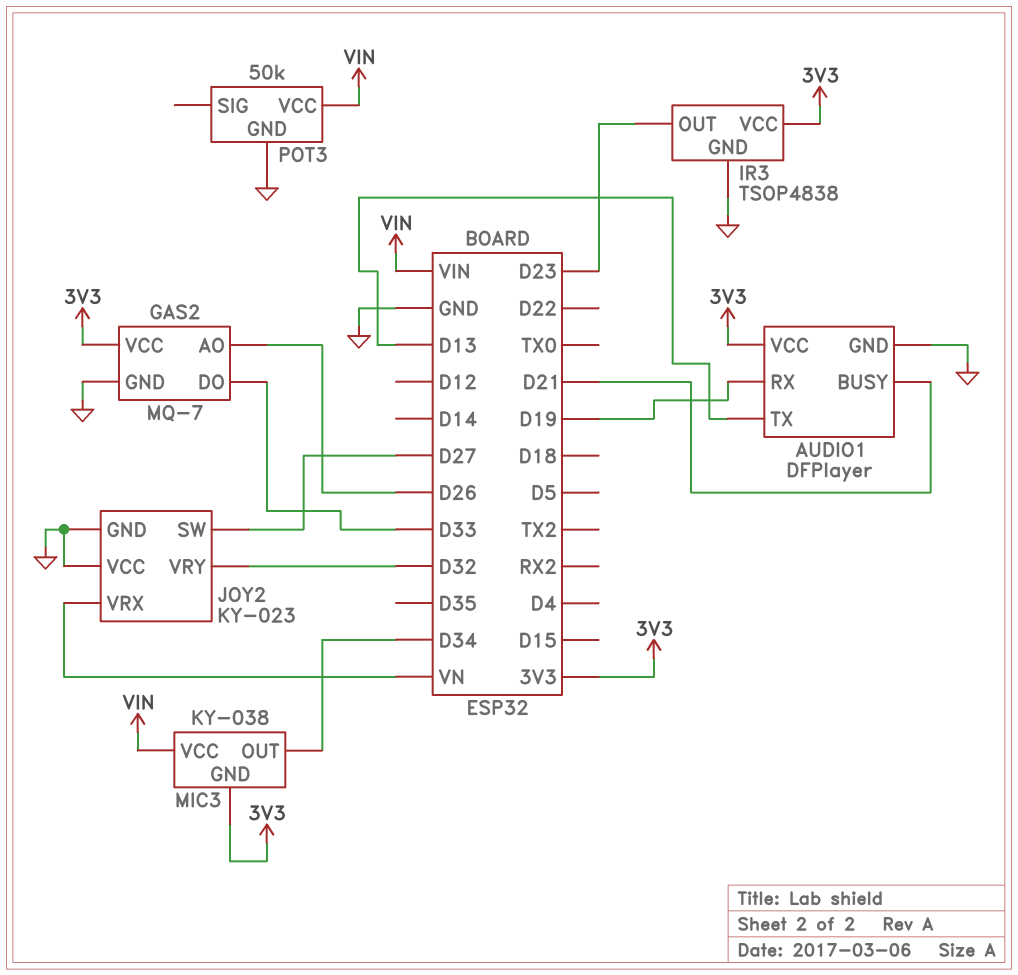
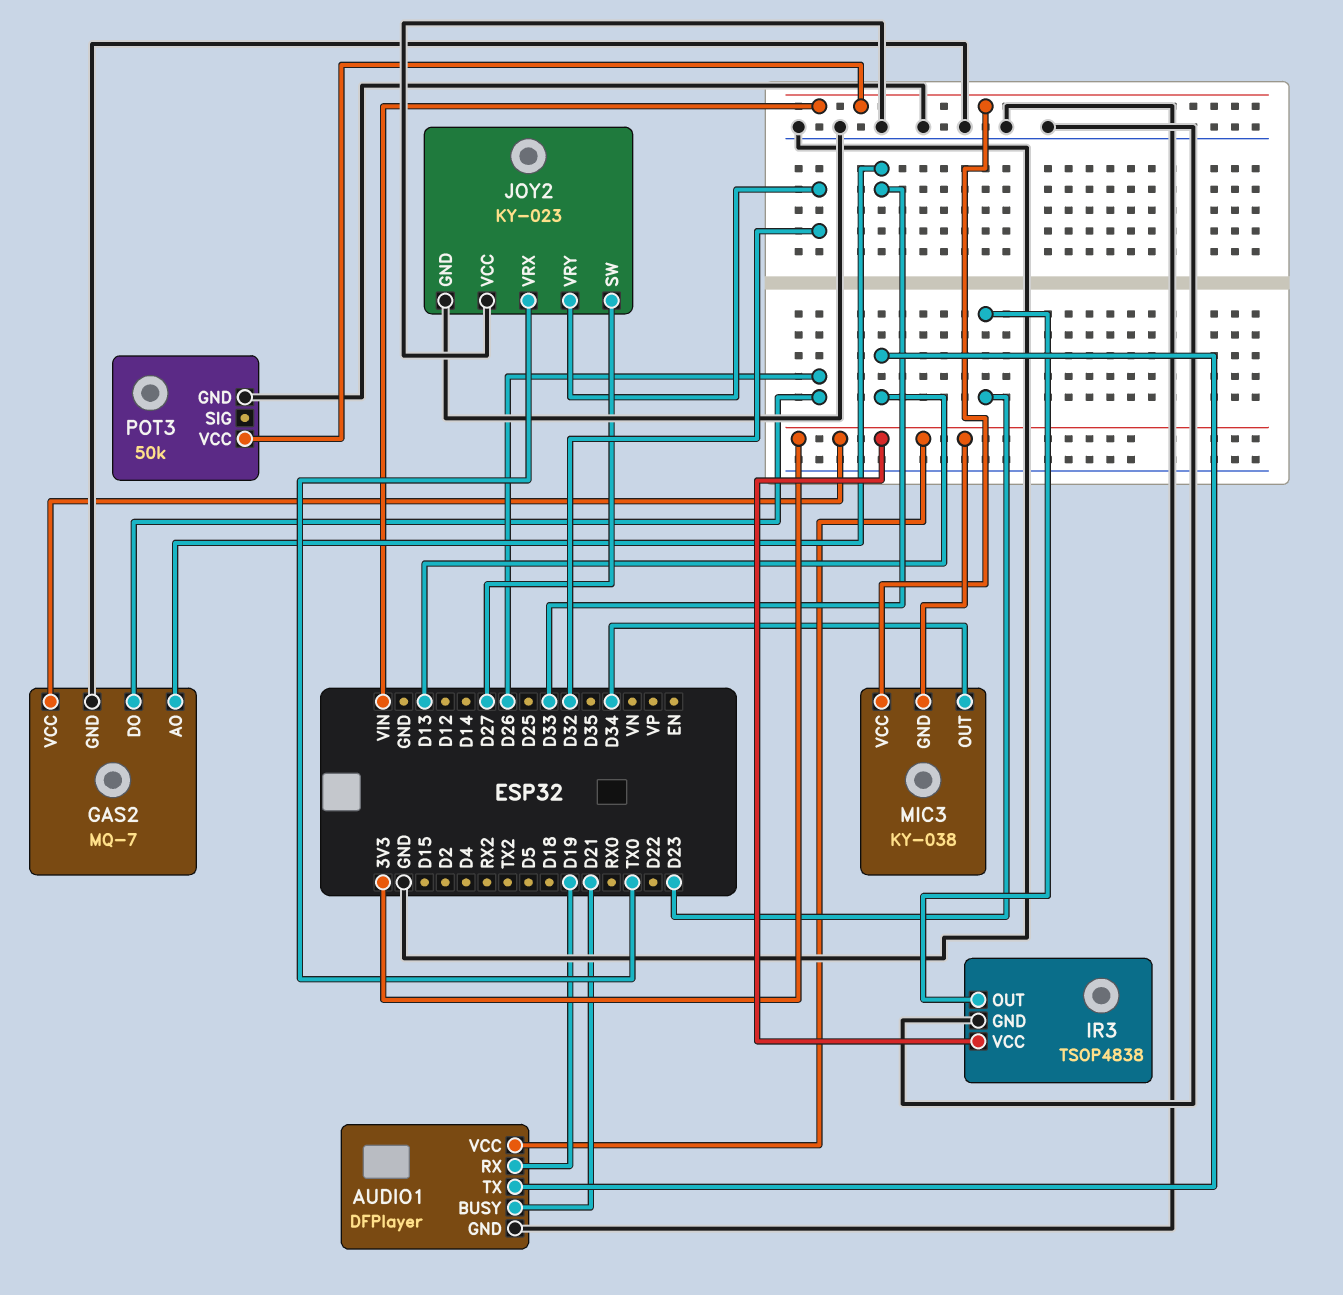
GAS2 pin AO: D26 -> D33
GAS2 pin DO: D33 -> D26
JOY2 pin VRX: VN -> TX0

